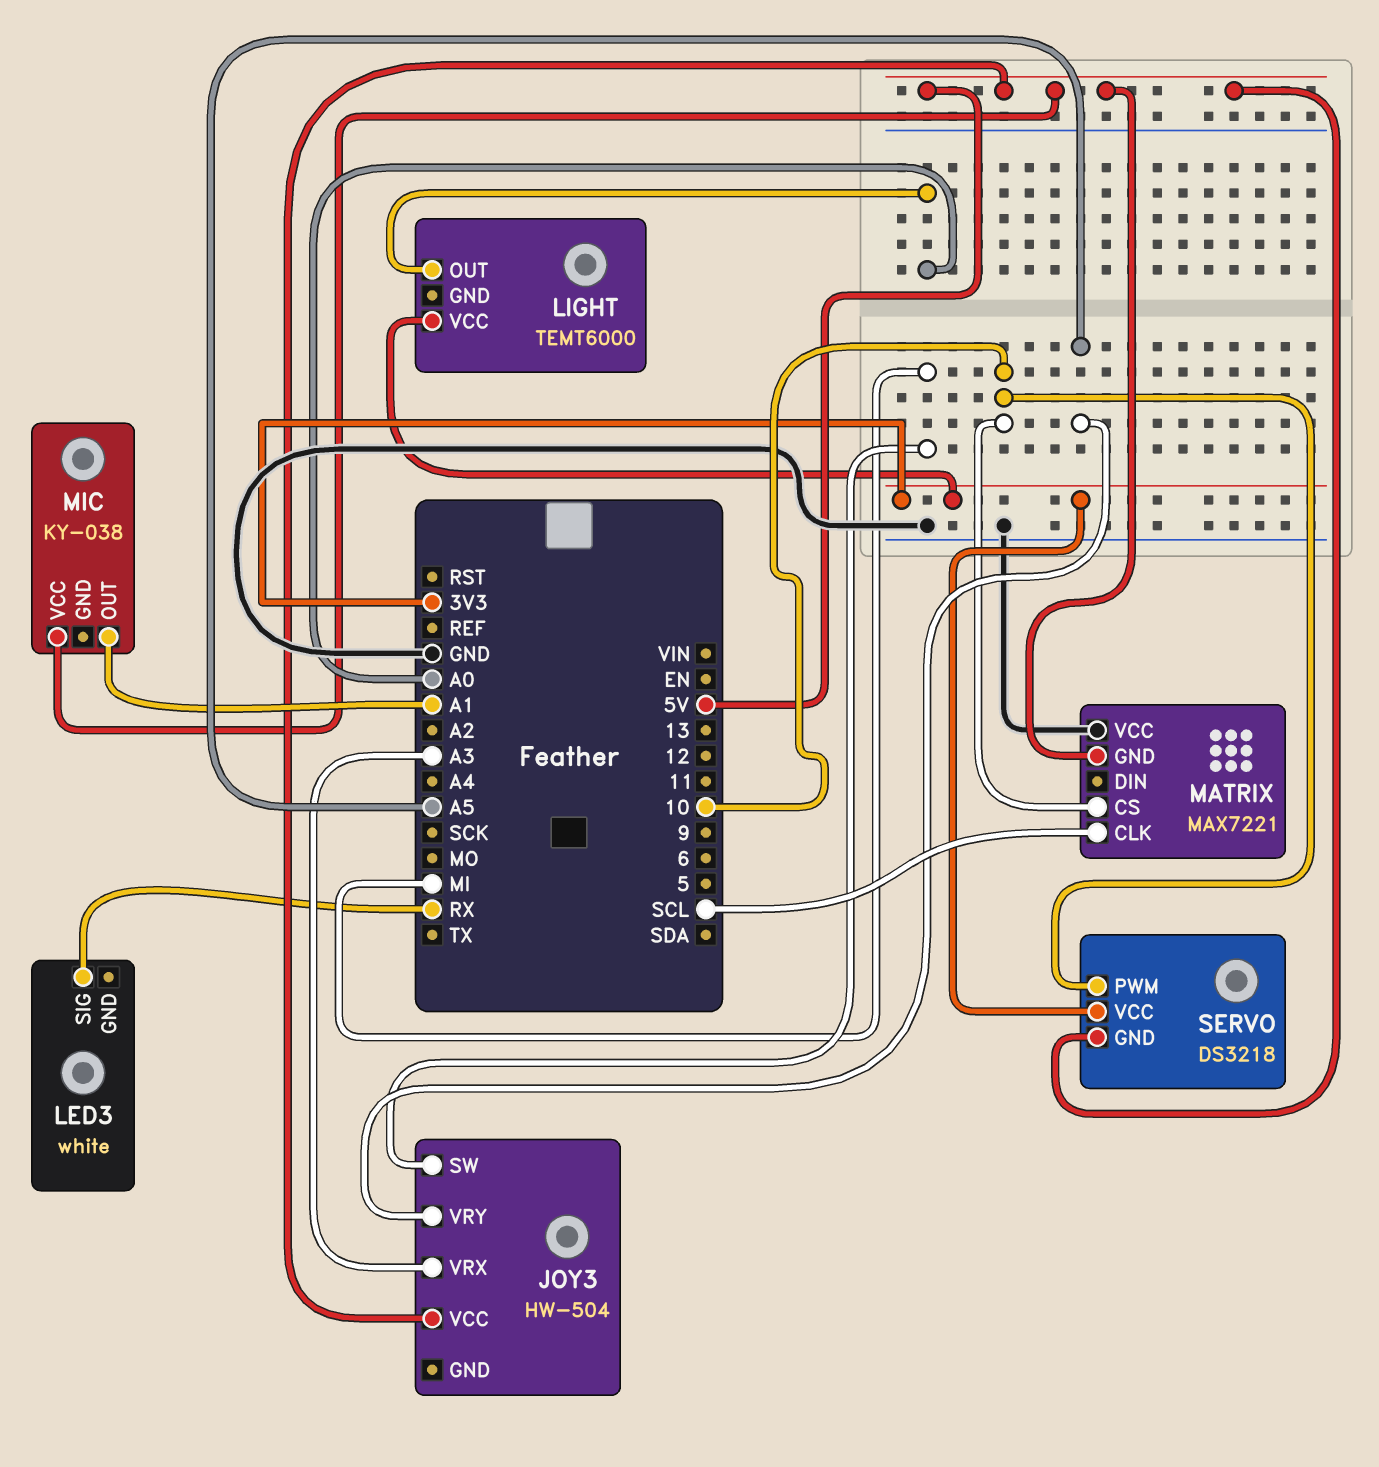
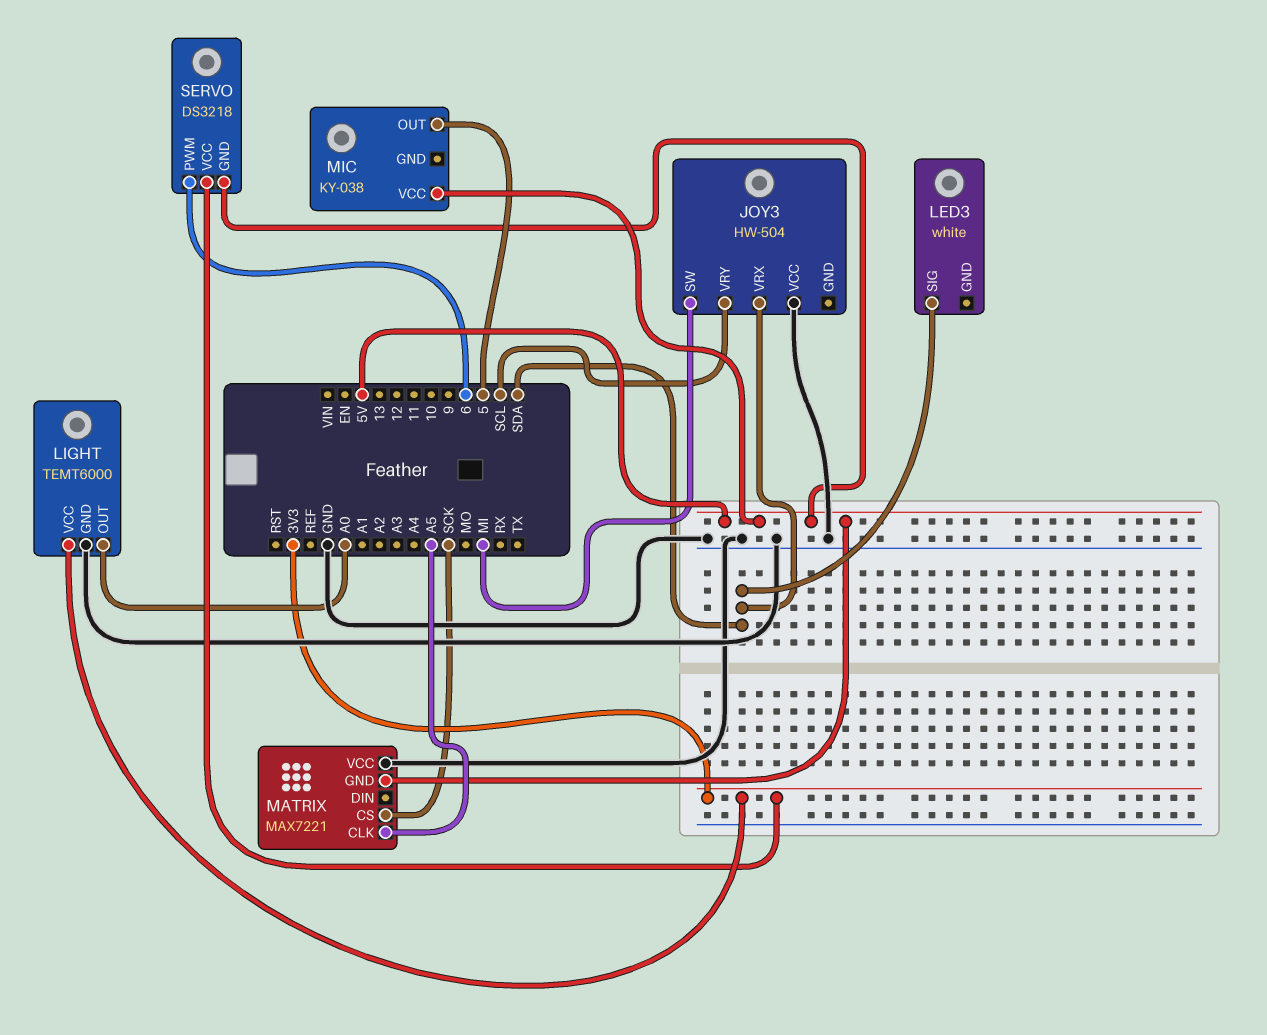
JOY3 pin VCC: 5V -> GND
JOY3 pin VRX: A3 -> SDA
JOY3 pin VRY: A5 -> SCL
LED3 pin SIG: RX -> SDA
LIGHT pin GND: none -> GND
MATRIX pin CLK: SCL -> A5
MATRIX pin CS: 10 -> SCK
MIC pin OUT: A1 -> 5
SERVO pin PWM: 10 -> 6

